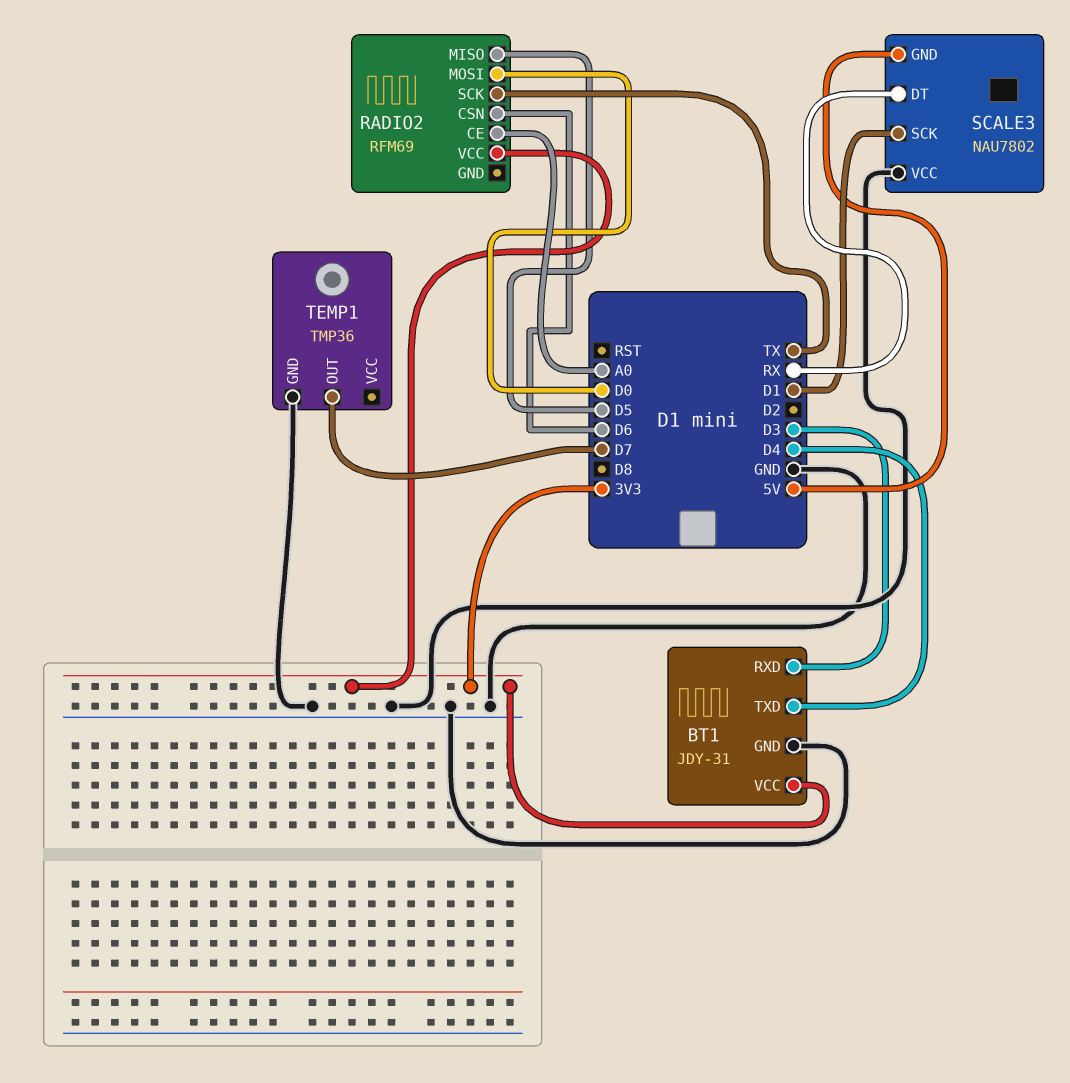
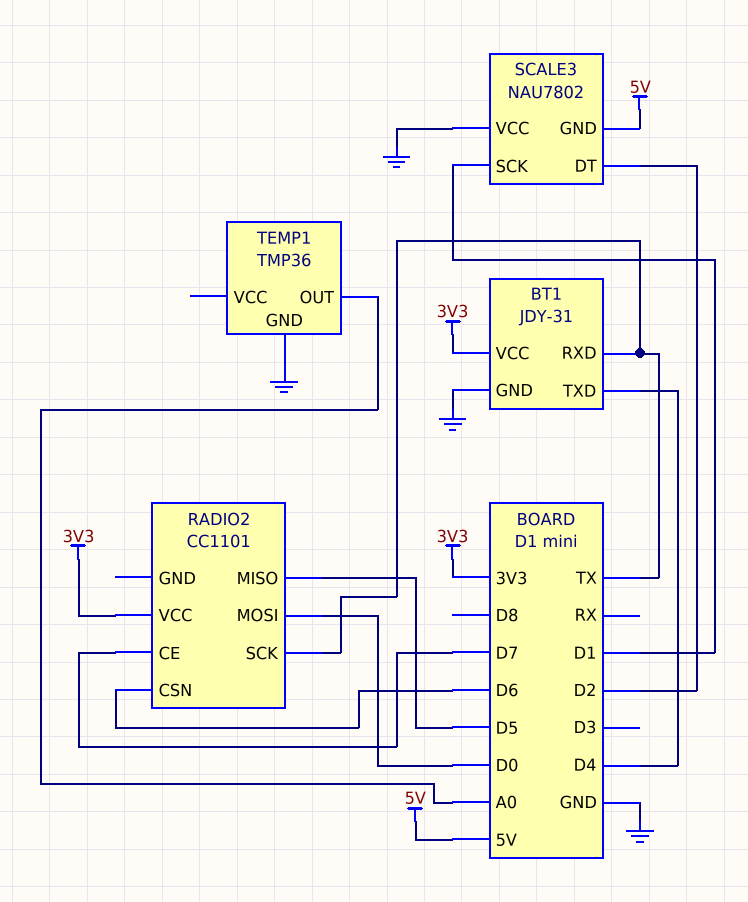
BT1 pin RXD: D3 -> TX
RADIO2: RFM69 -> CC1101
RADIO2 pin CE: A0 -> D7
SCALE3 pin DT: RX -> D2
TEMP1 pin OUT: D7 -> A0

